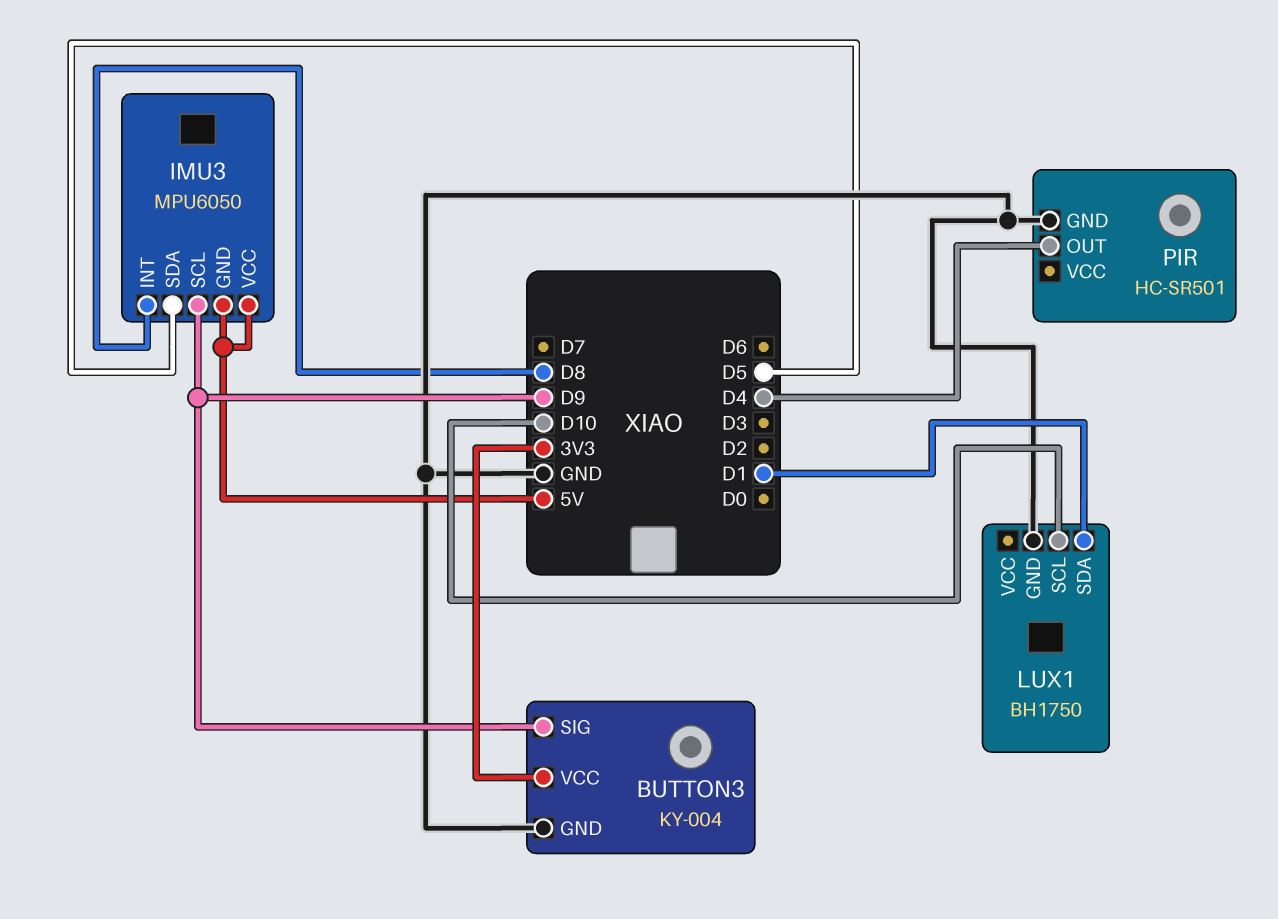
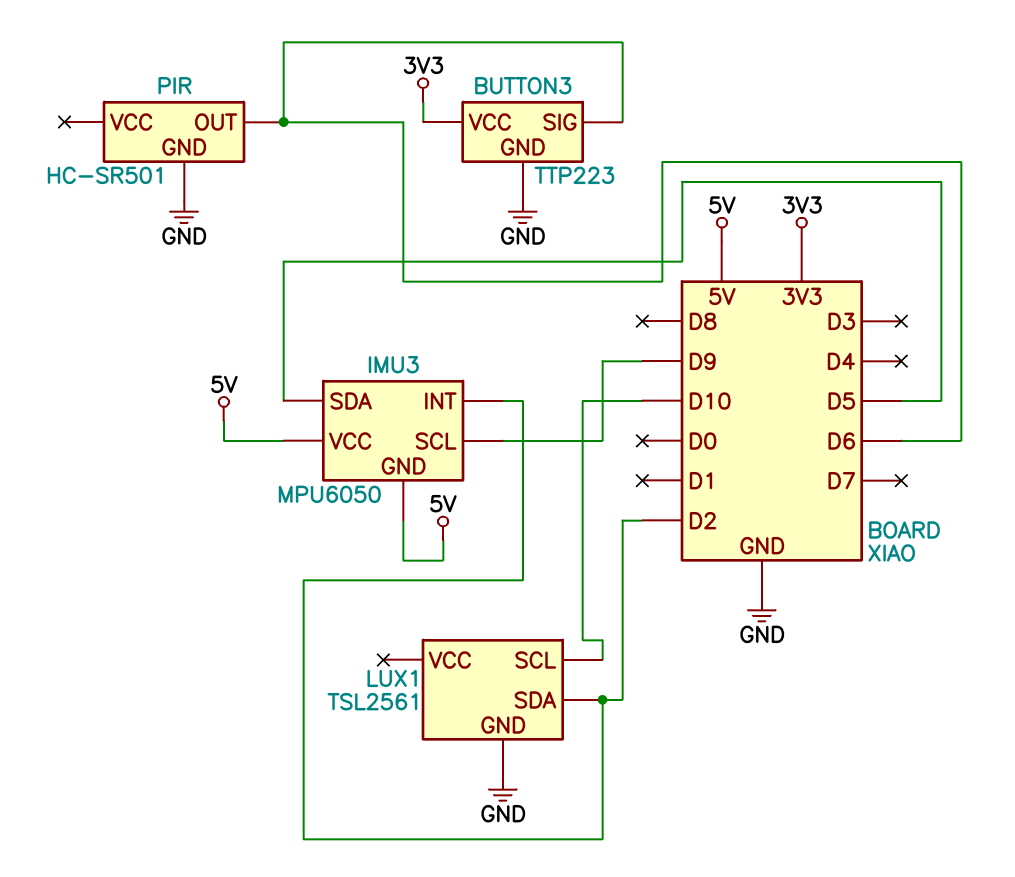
BUTTON3: KY-004 -> TTP223
BUTTON3 pin SIG: D9 -> D6
IMU3 pin INT: D8 -> D2
LUX1: BH1750 -> TSL2561
LUX1 pin SDA: D1 -> D2
PIR pin OUT: D4 -> D6

